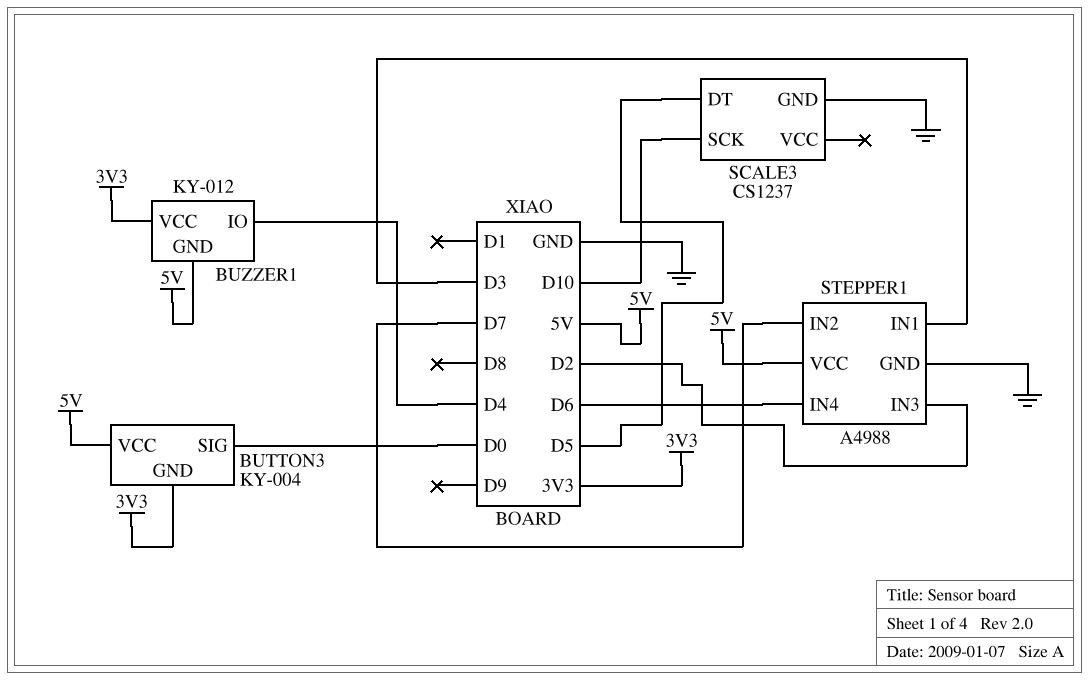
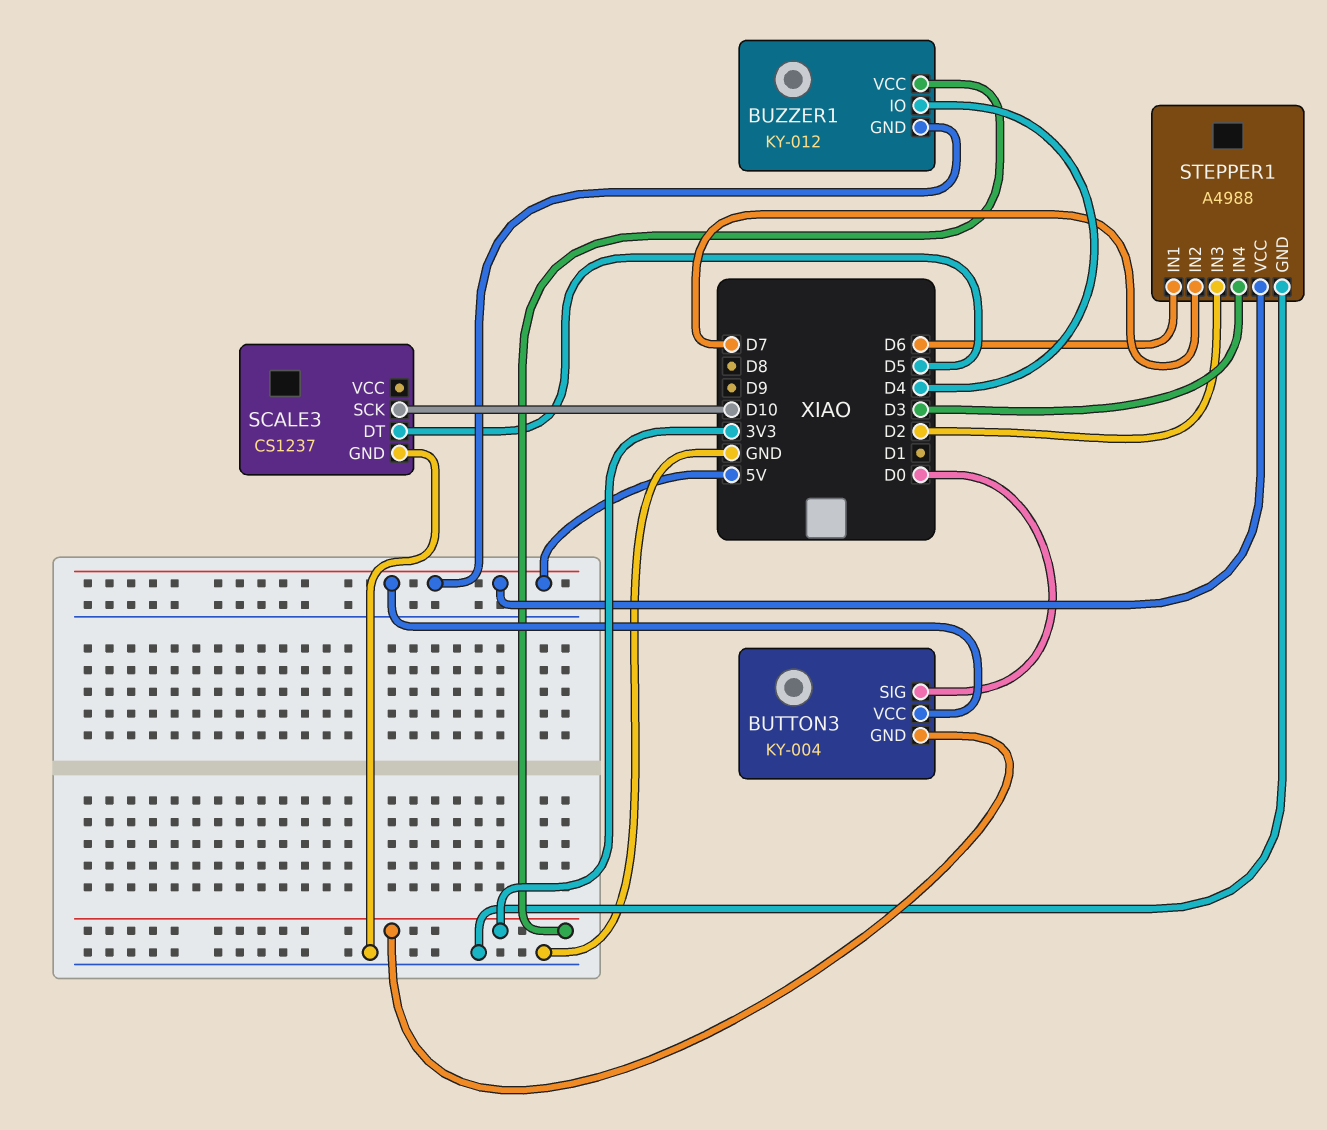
STEPPER1 pin IN1: D3 -> D6
STEPPER1 pin IN4: D6 -> D3

